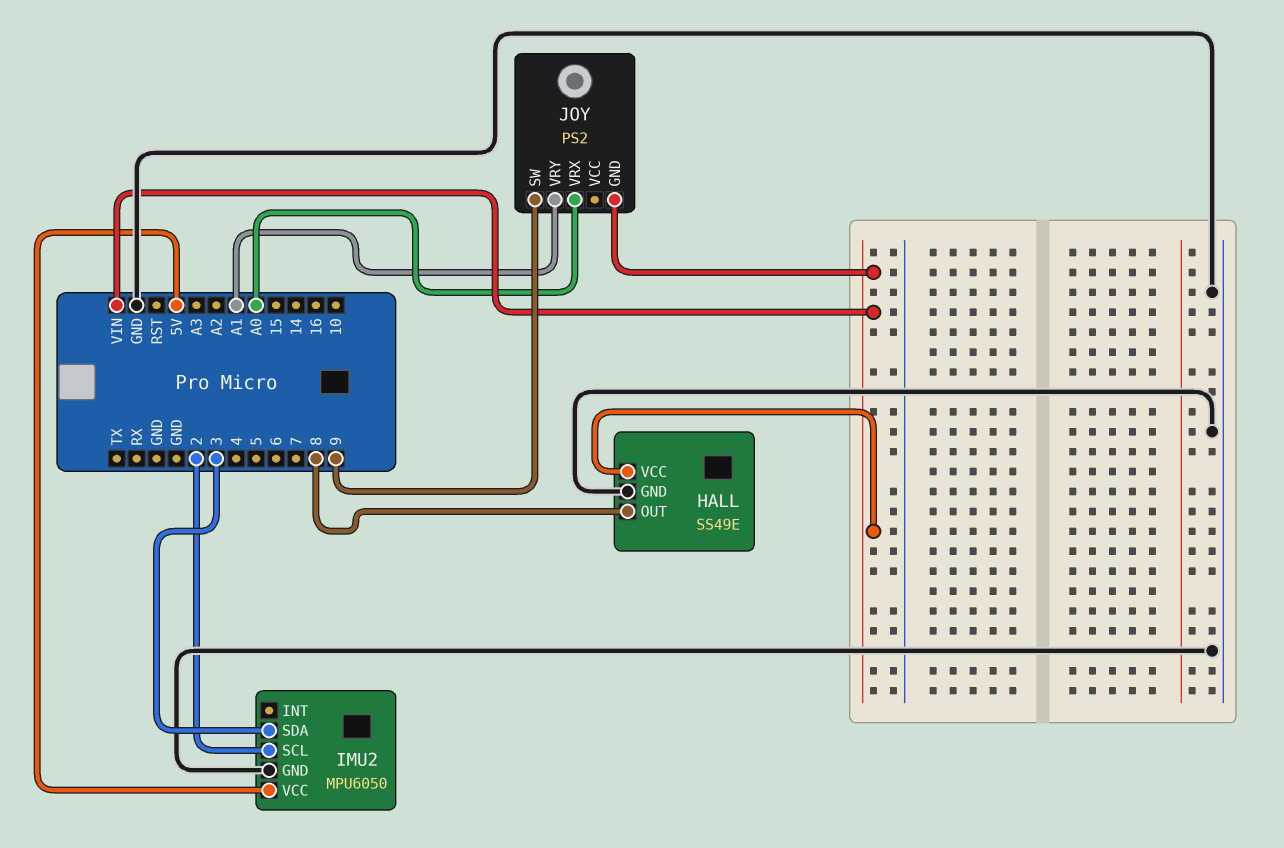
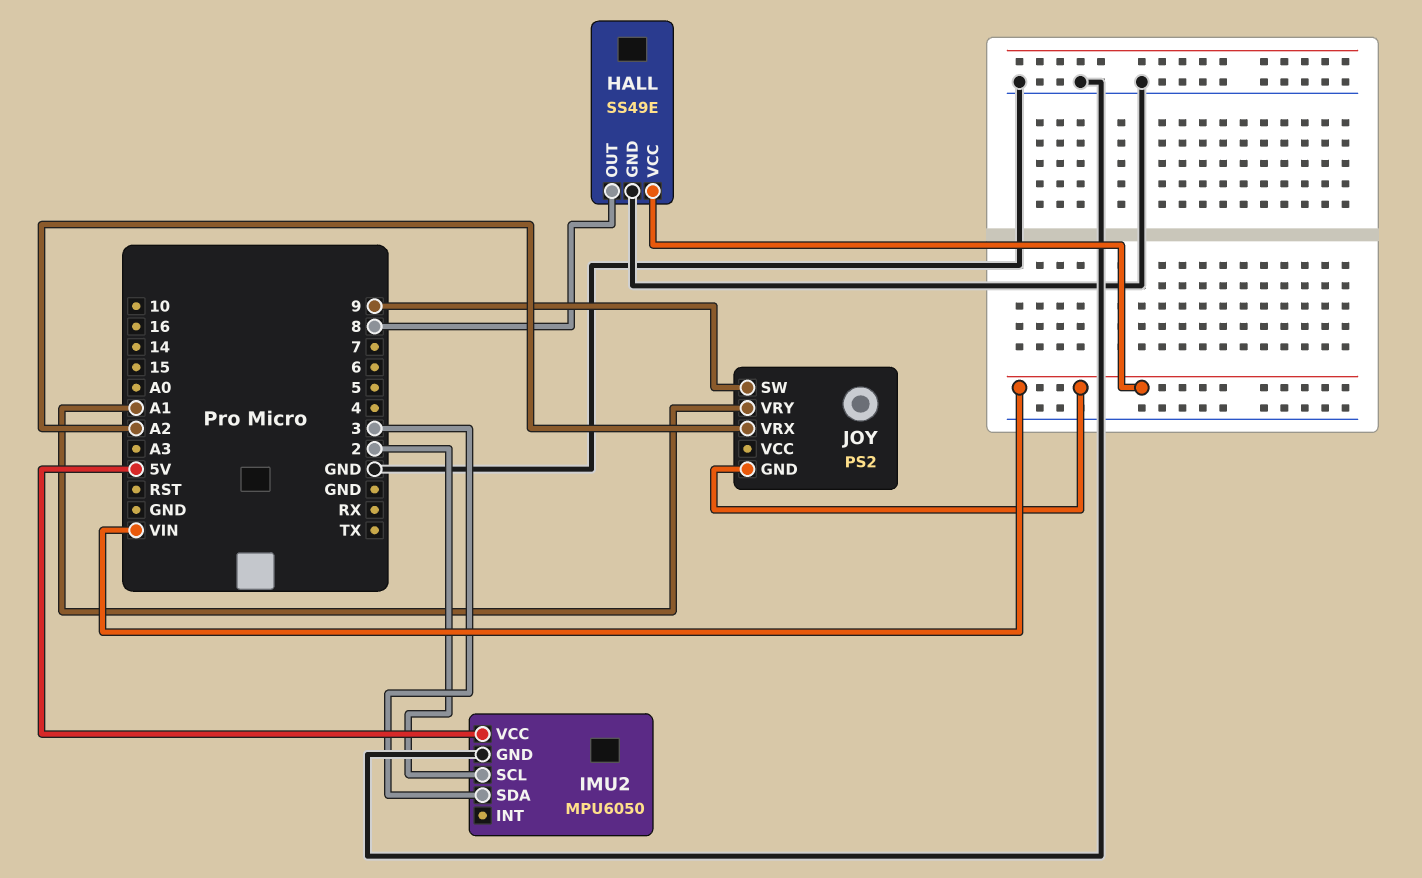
JOY pin VRX: A0 -> A2

